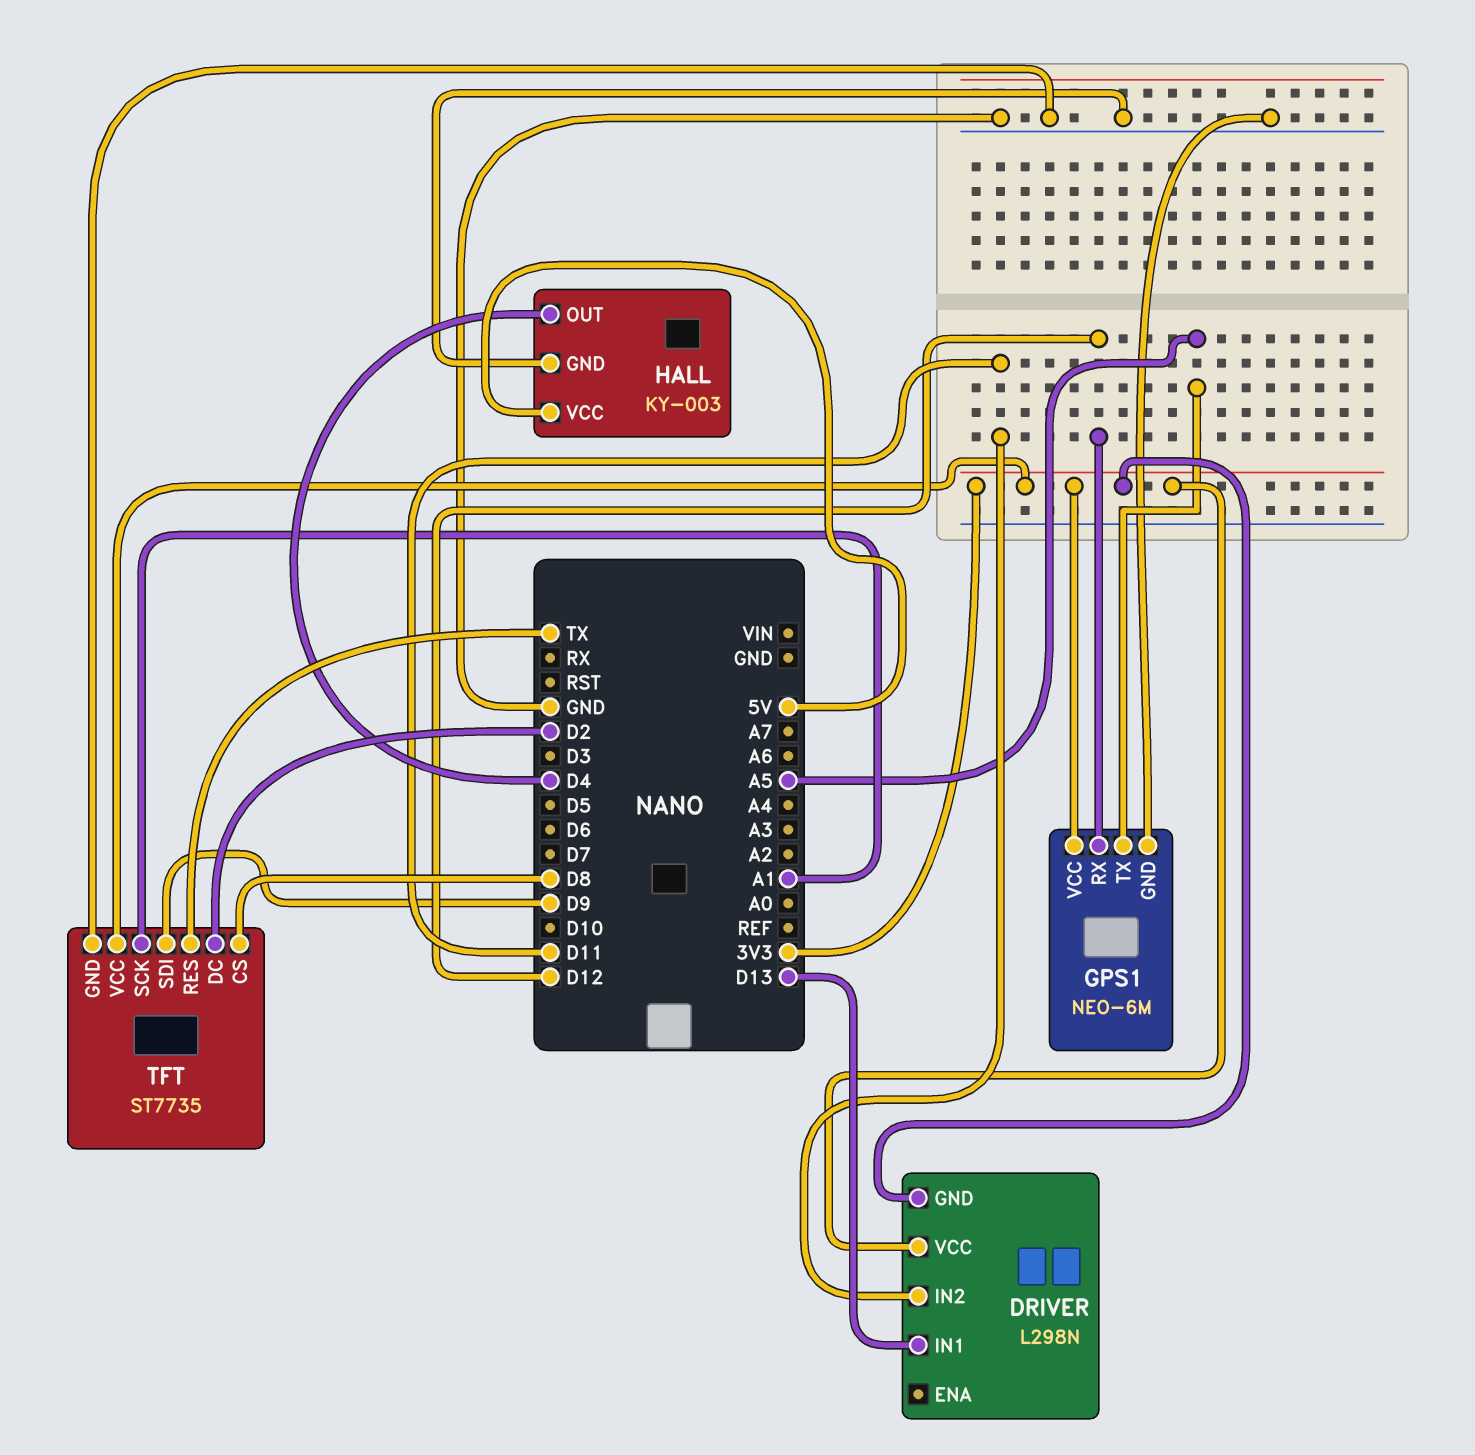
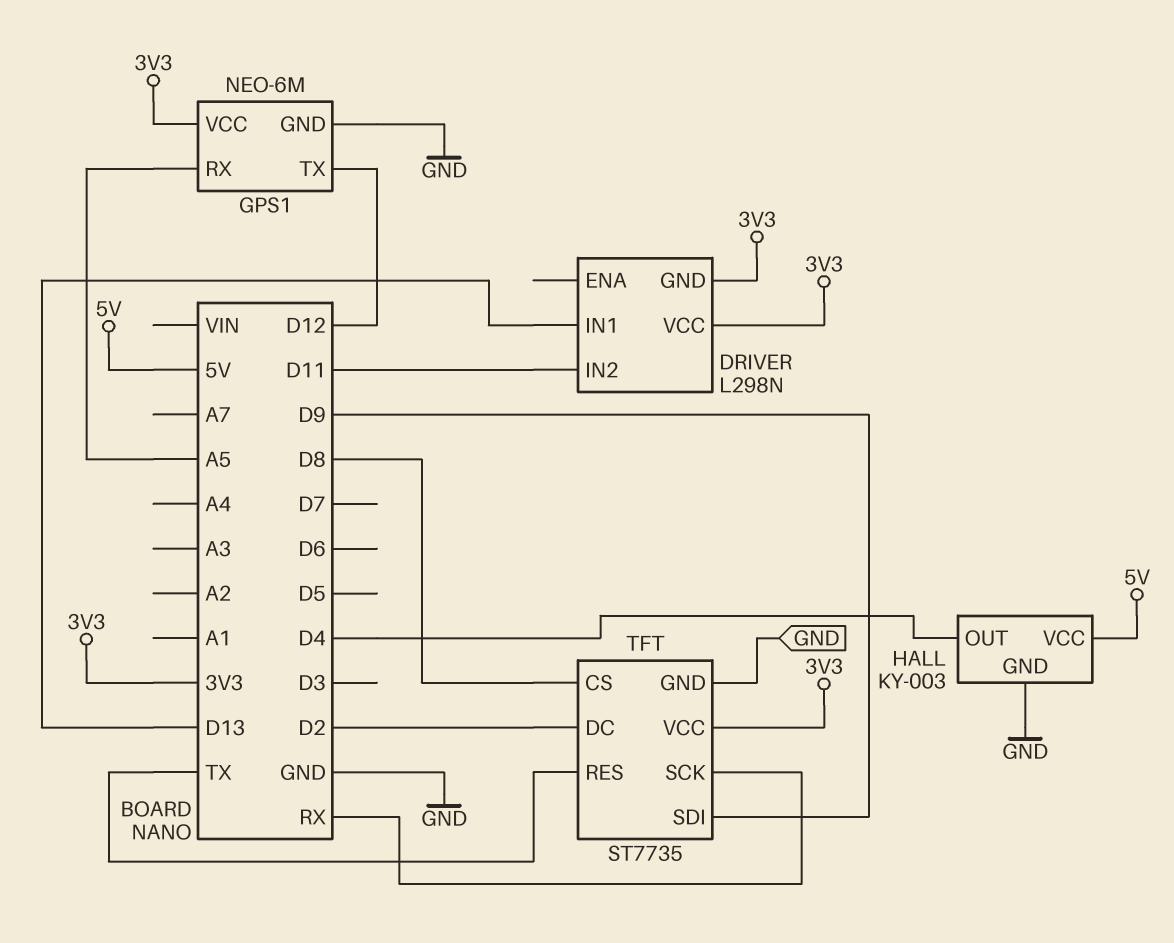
GPS1 pin RX: D12 -> A5
GPS1 pin TX: A5 -> D12
TFT pin SCK: A1 -> RX

